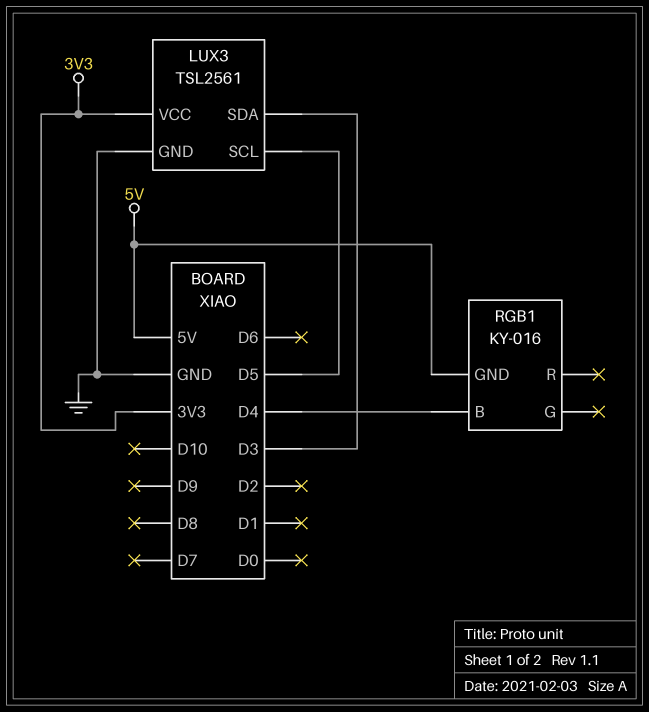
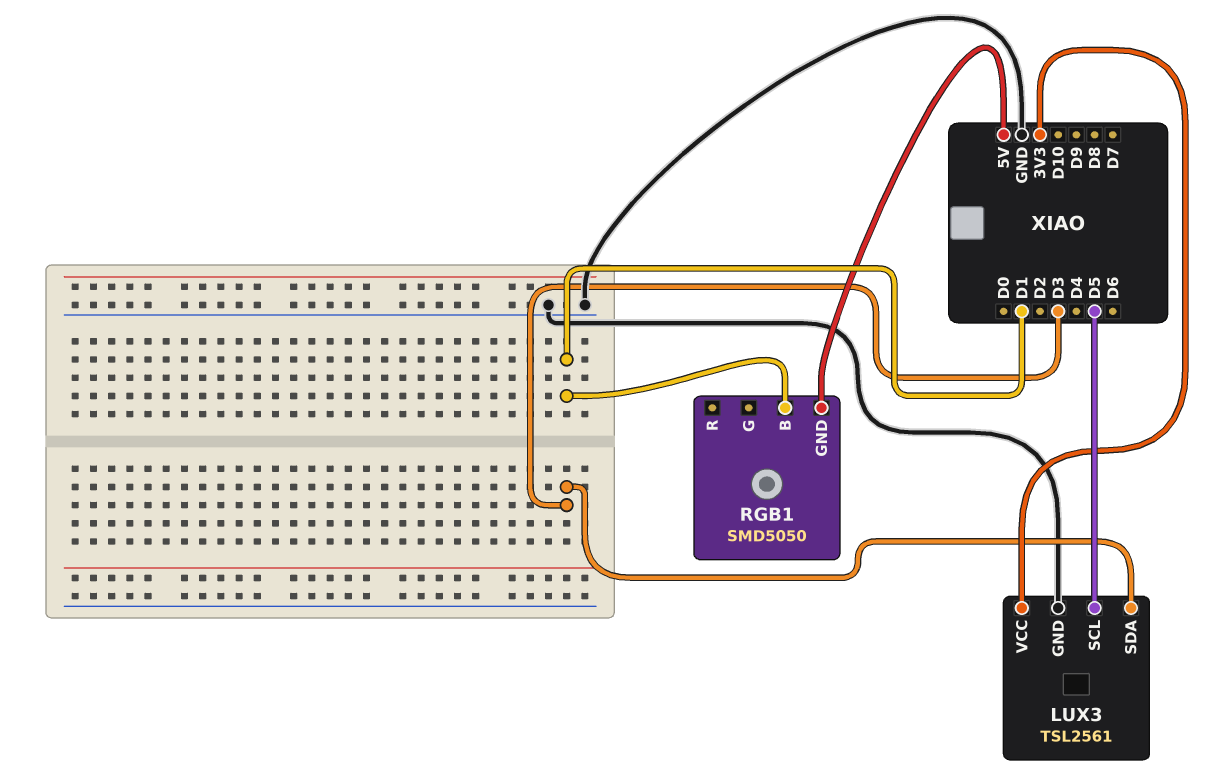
RGB1: KY-016 -> SMD5050
RGB1 pin B: D4 -> D1

